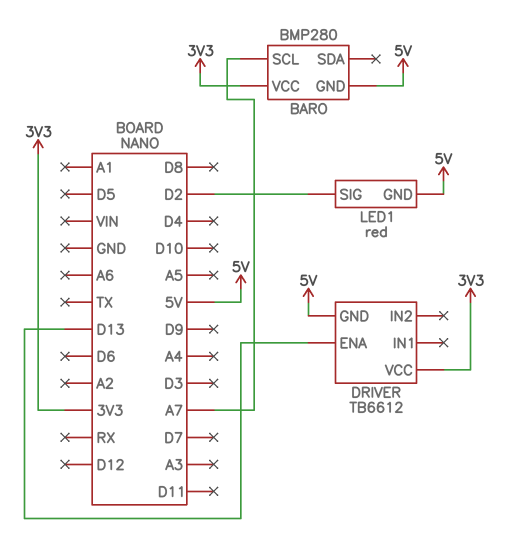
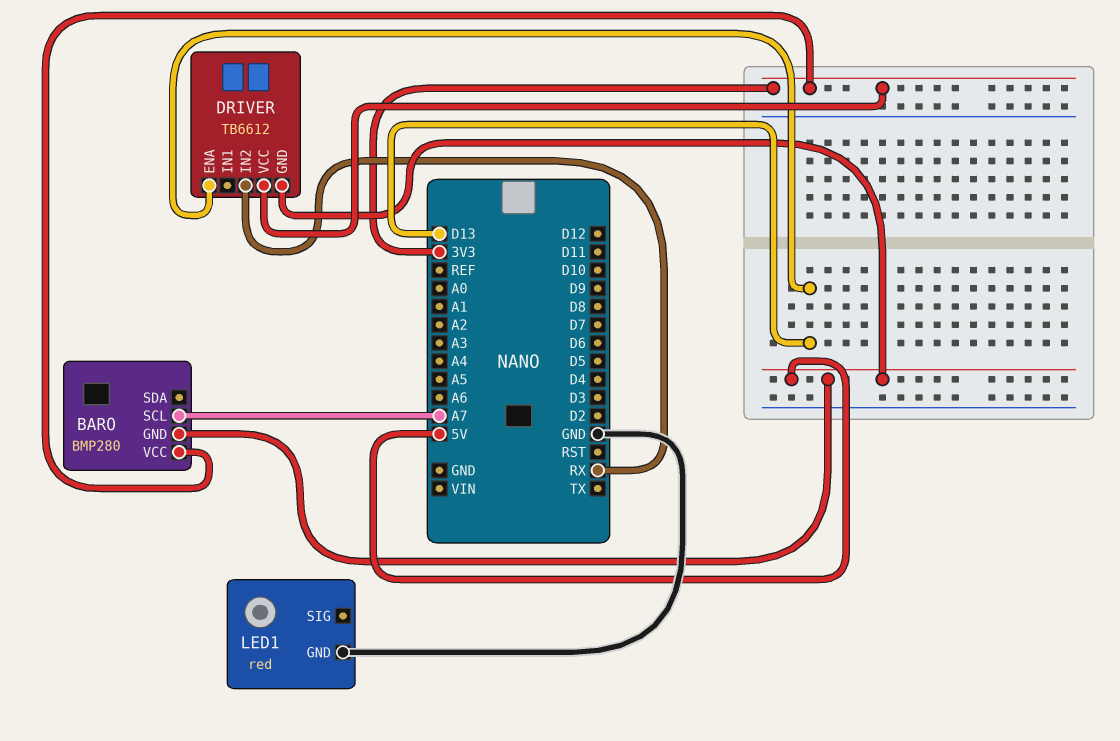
DRIVER pin IN2: none -> RX
LED1 pin GND: 5V -> GND
LED1 pin SIG: D2 -> none

